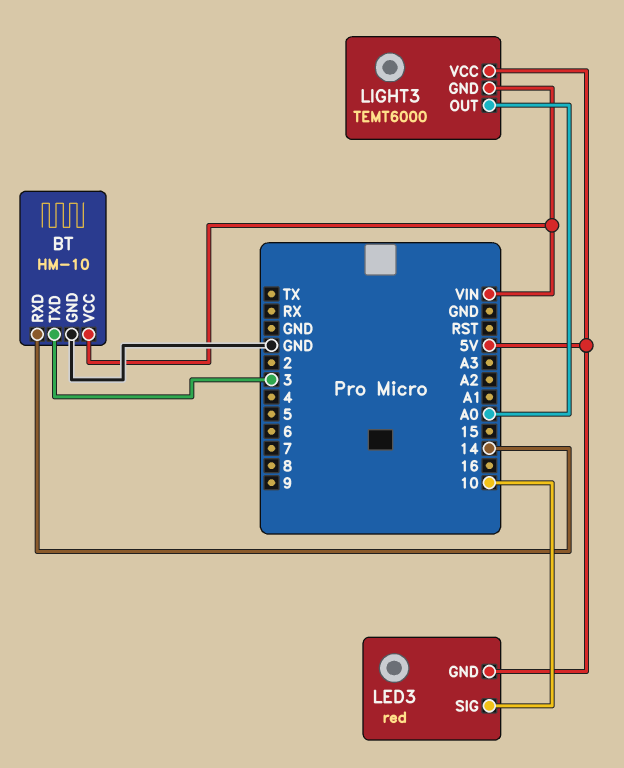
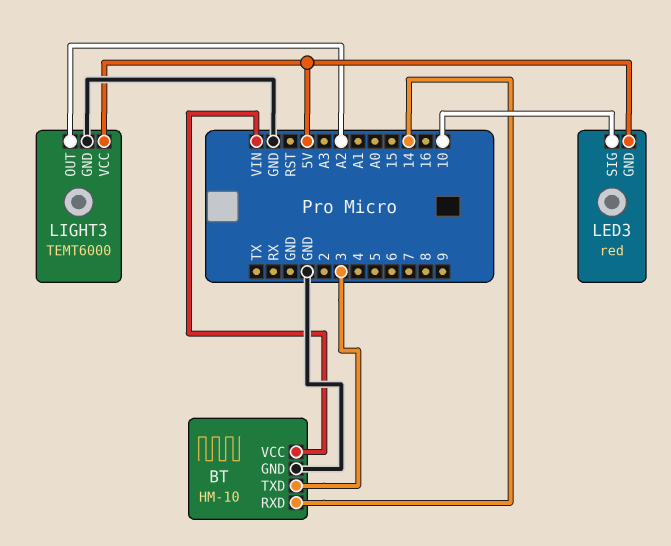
LIGHT3 pin GND: VIN -> GND
LIGHT3 pin OUT: A0 -> A2

